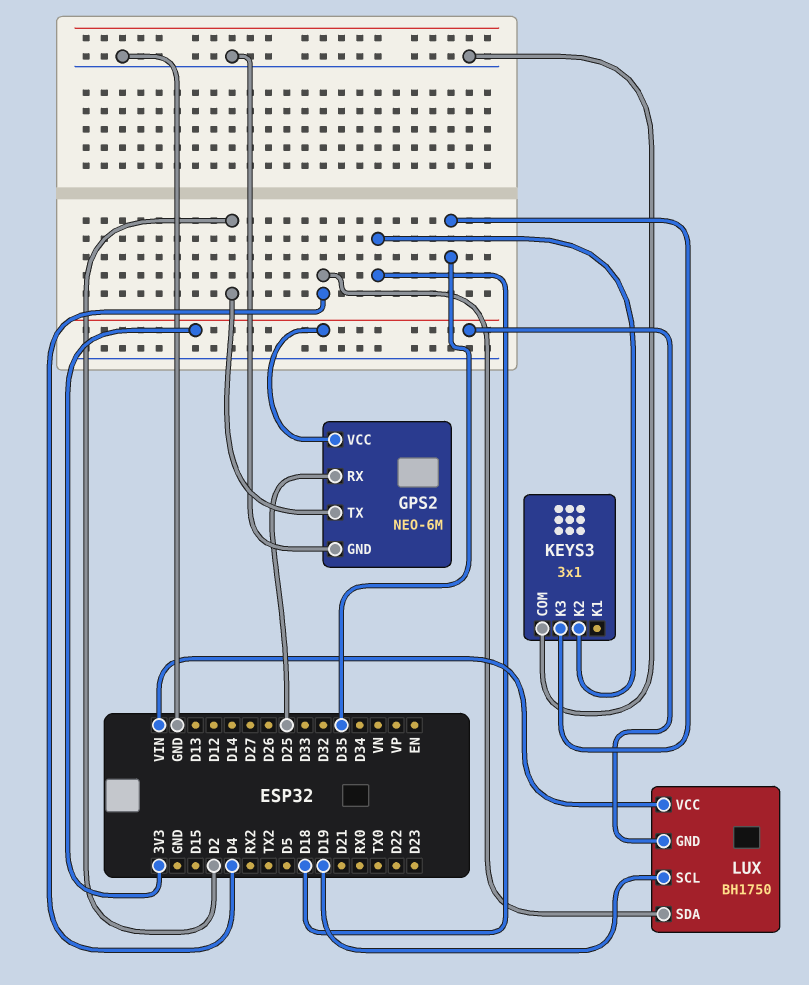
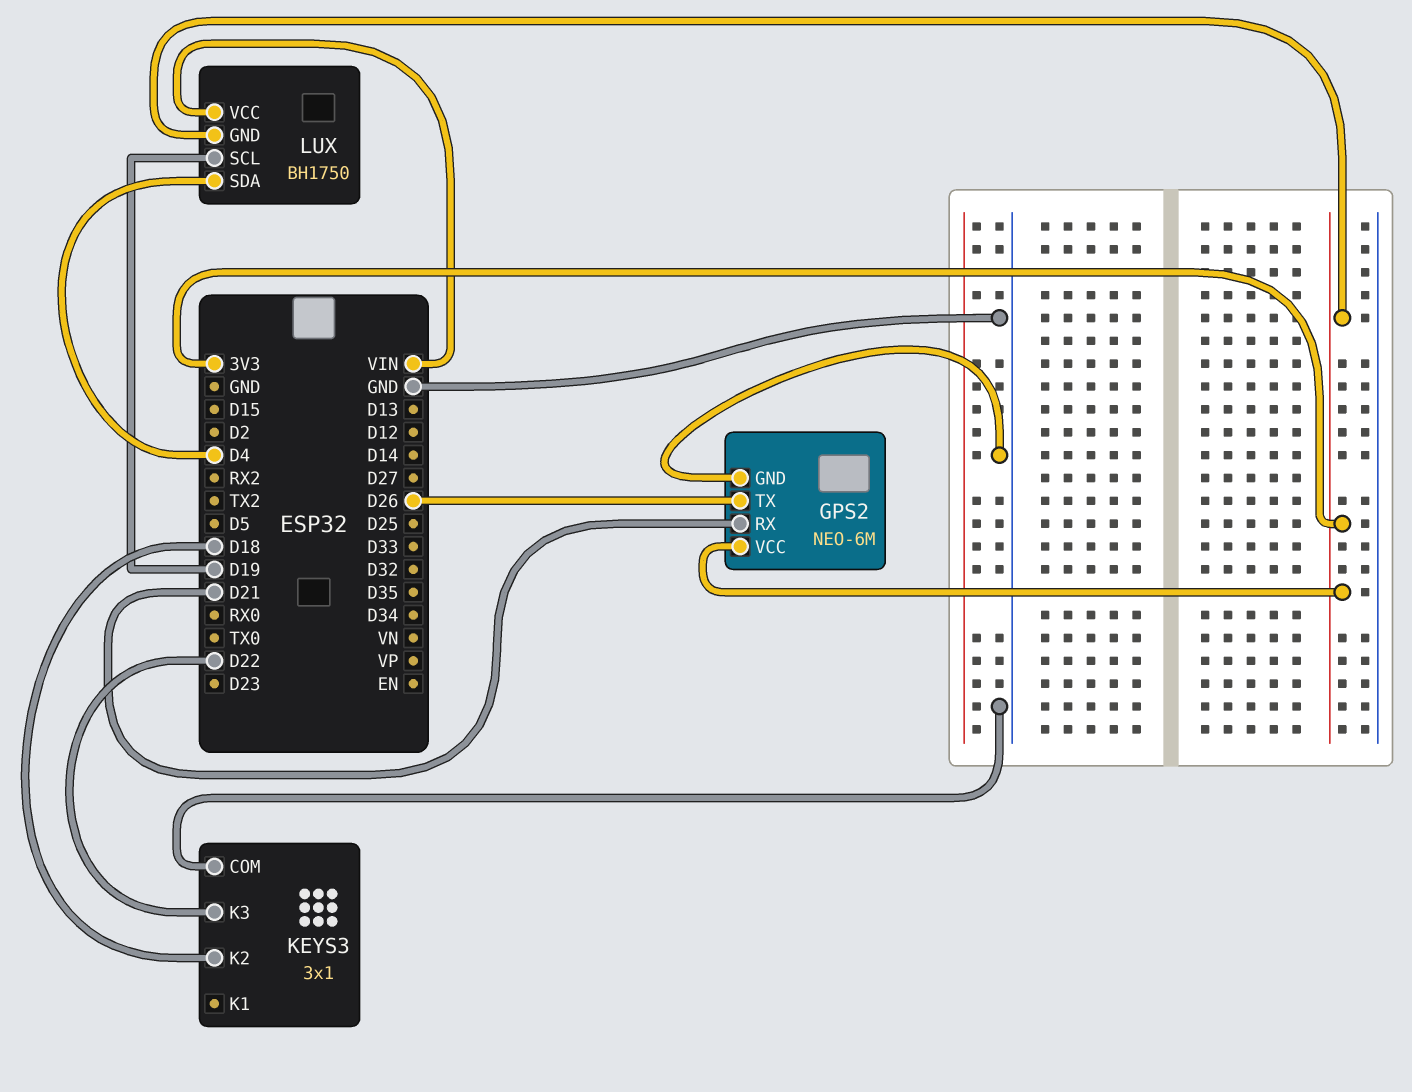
GPS2 pin RX: D25 -> D21
GPS2 pin TX: D2 -> D26
KEYS3 pin K3: D35 -> D22

